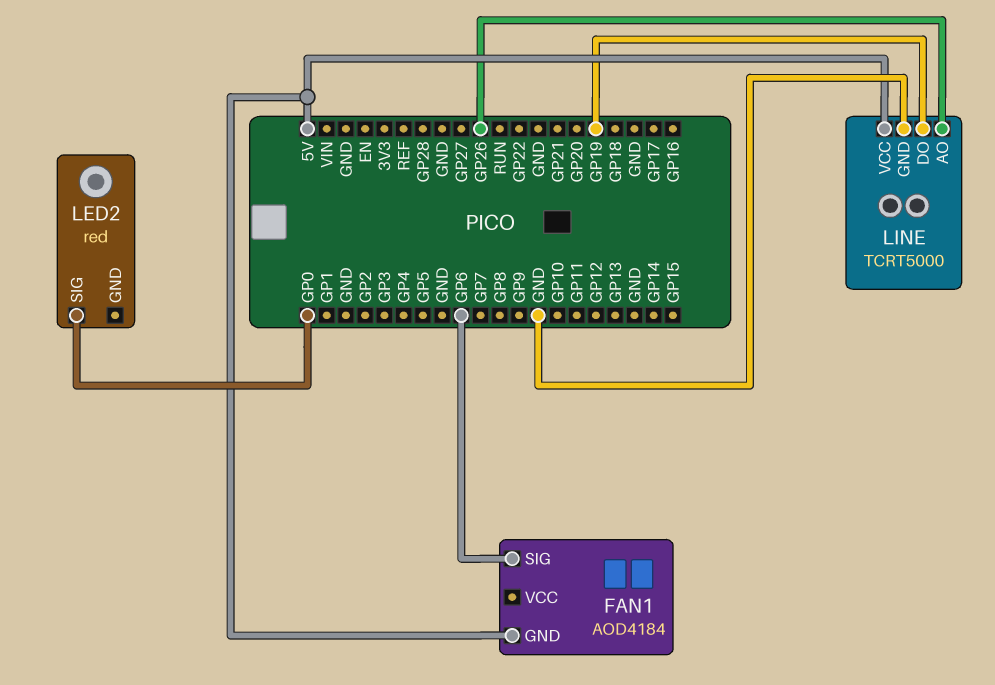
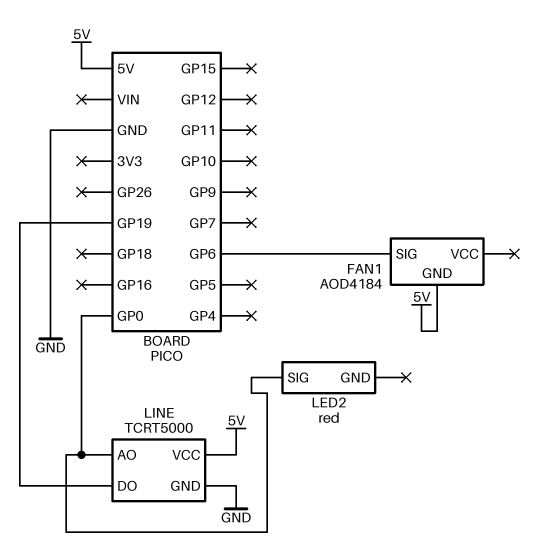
LINE pin AO: GP26 -> GP0

